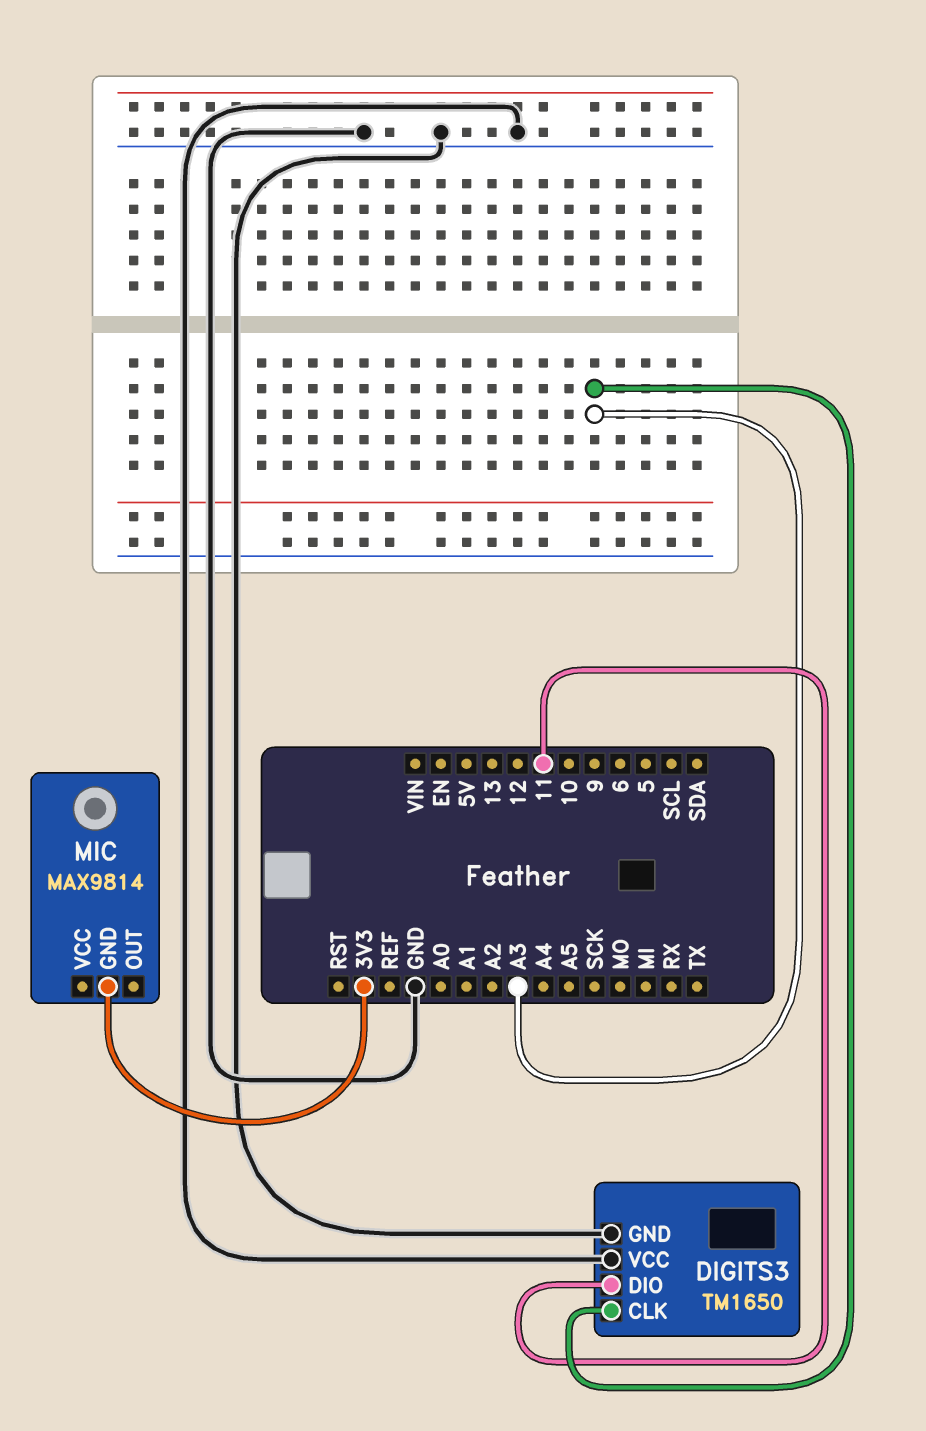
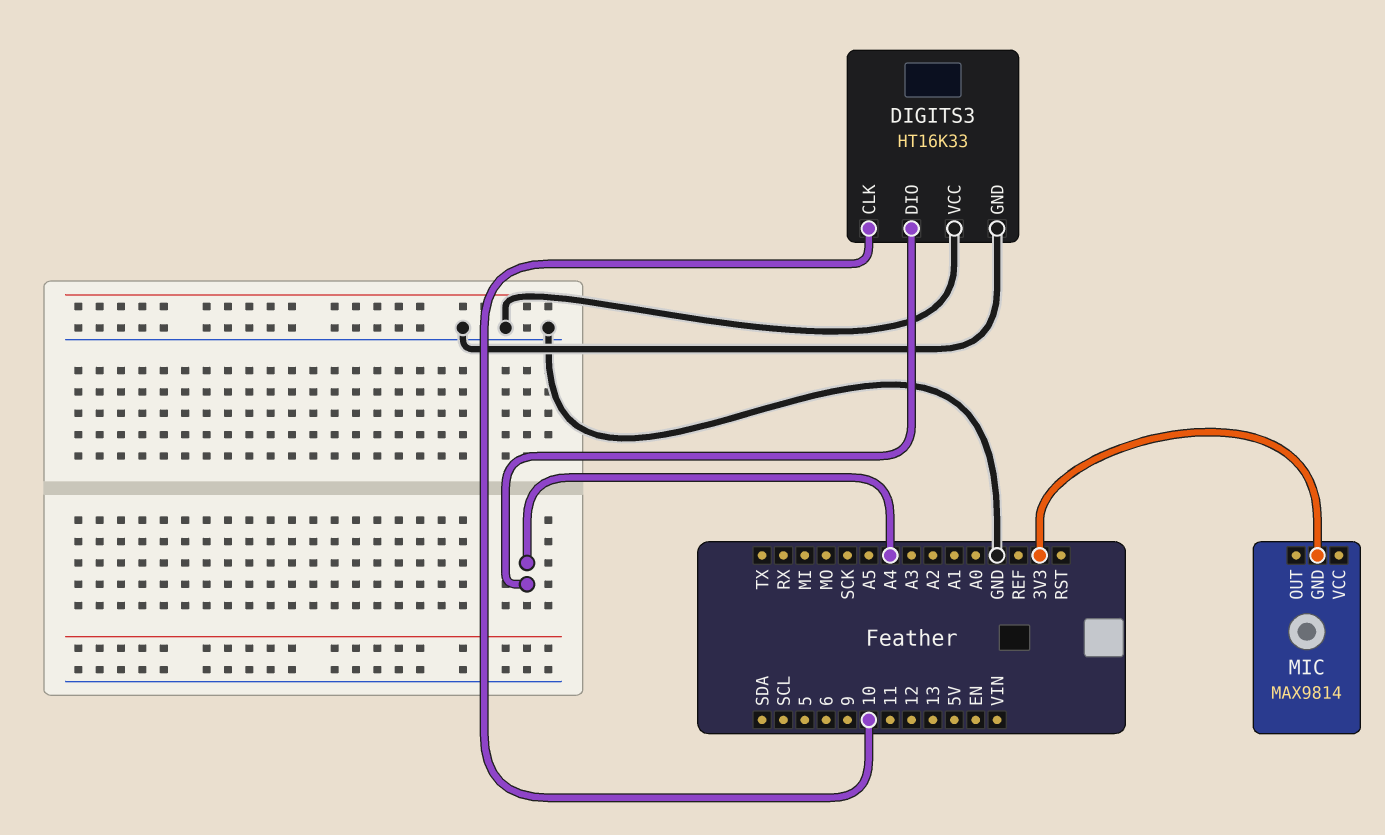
DIGITS3: TM1650 -> HT16K33
DIGITS3 pin CLK: A3 -> 10
DIGITS3 pin DIO: 11 -> A4

